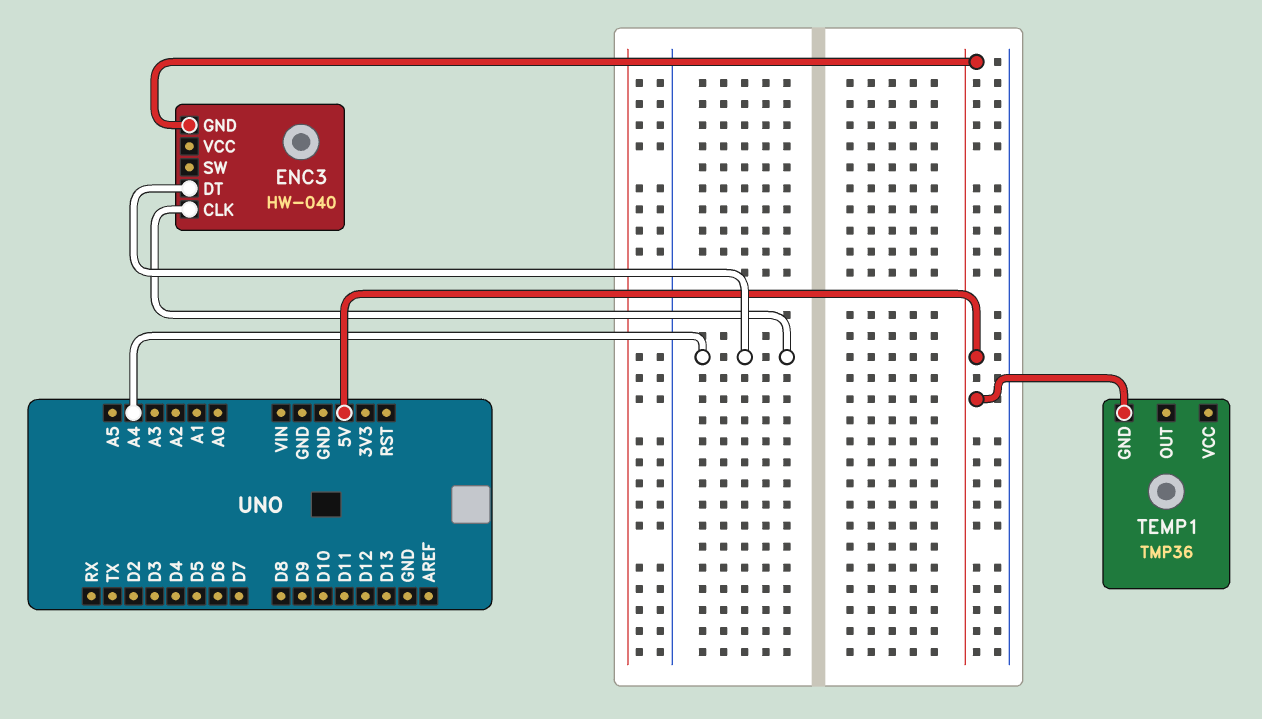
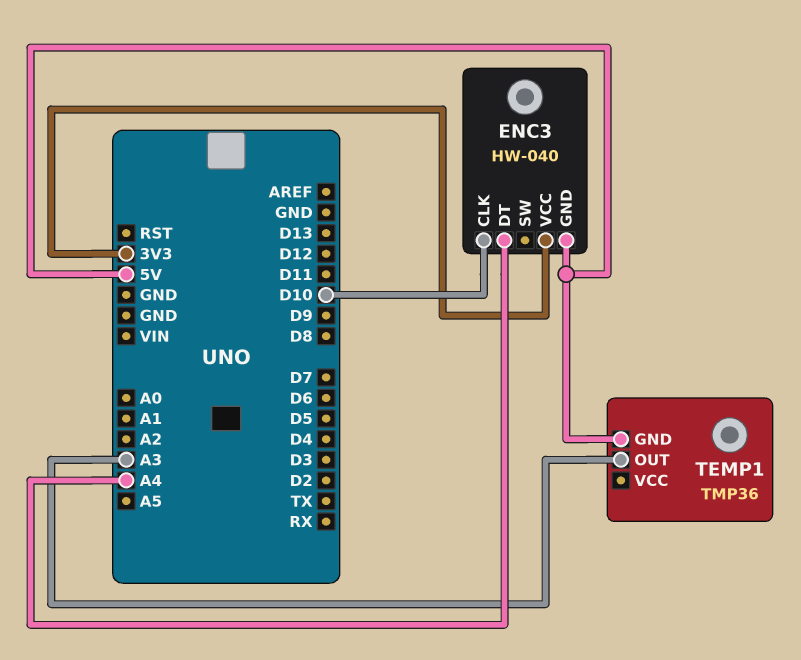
ENC3 pin CLK: A4 -> D10
ENC3 pin VCC: none -> 3V3
TEMP1 pin OUT: none -> A3

